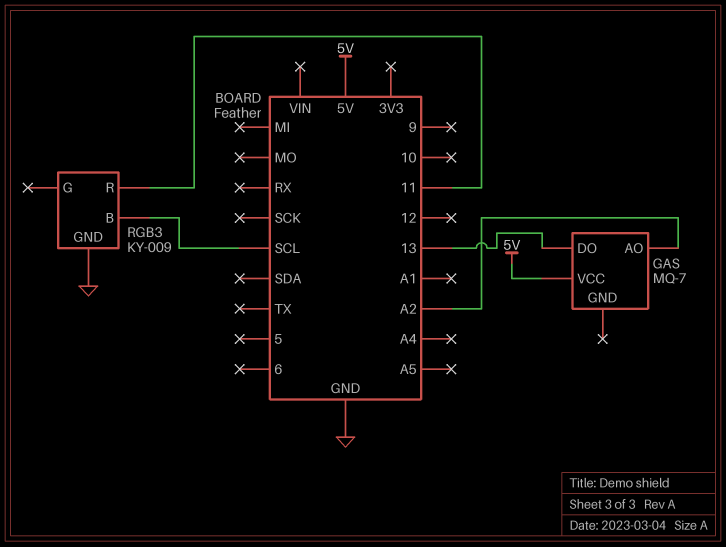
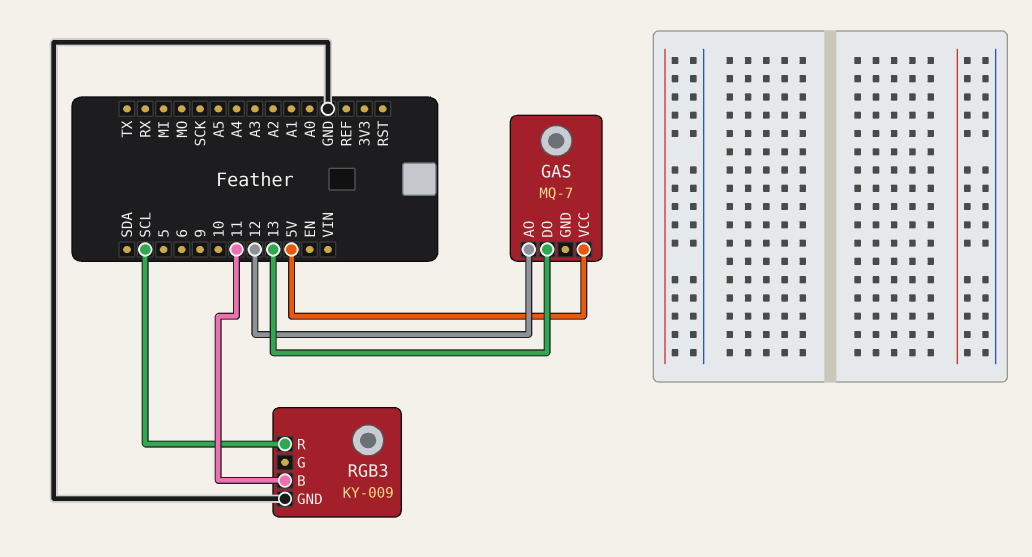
GAS pin AO: A2 -> 12
RGB3 pin B: SCL -> 11
RGB3 pin R: 11 -> SCL

